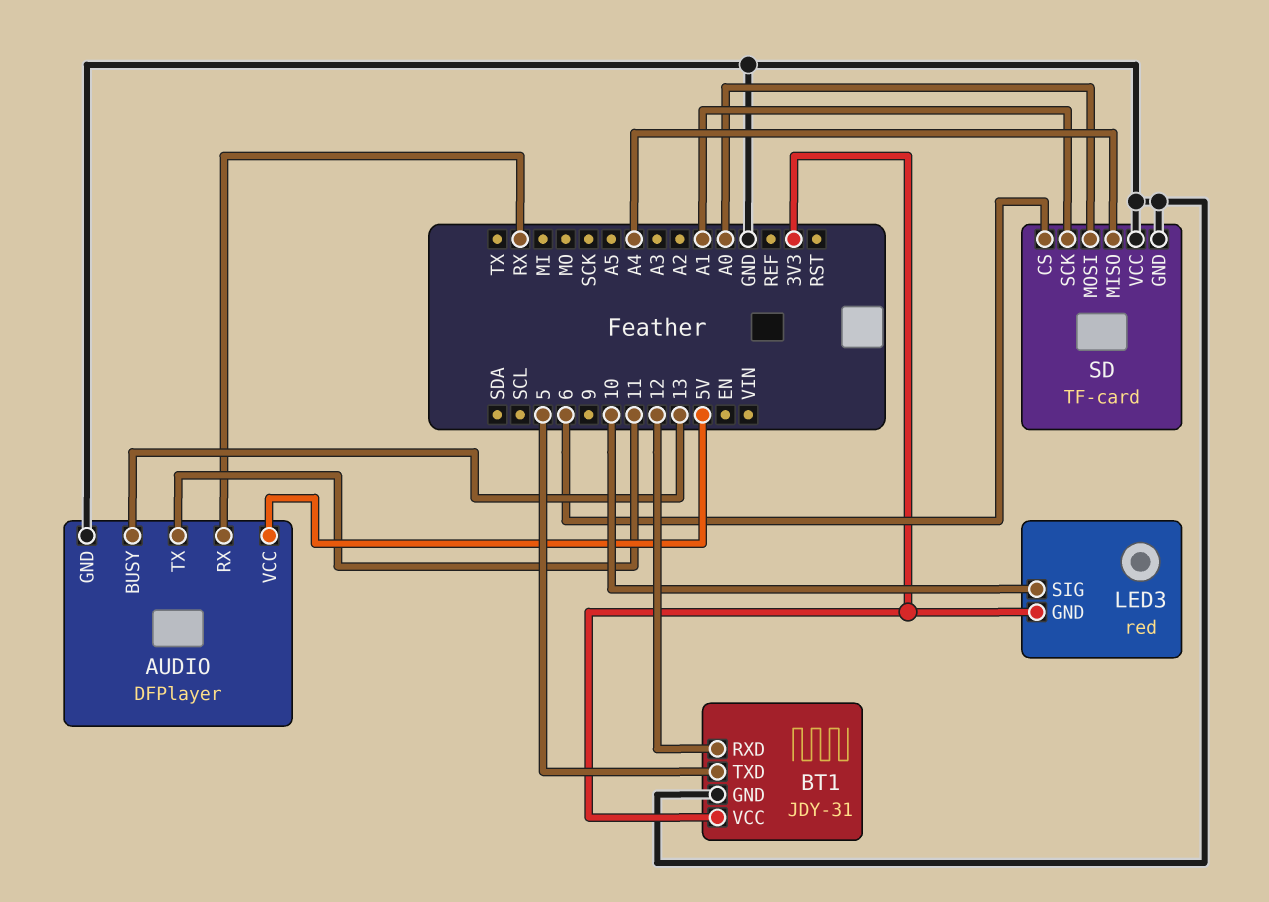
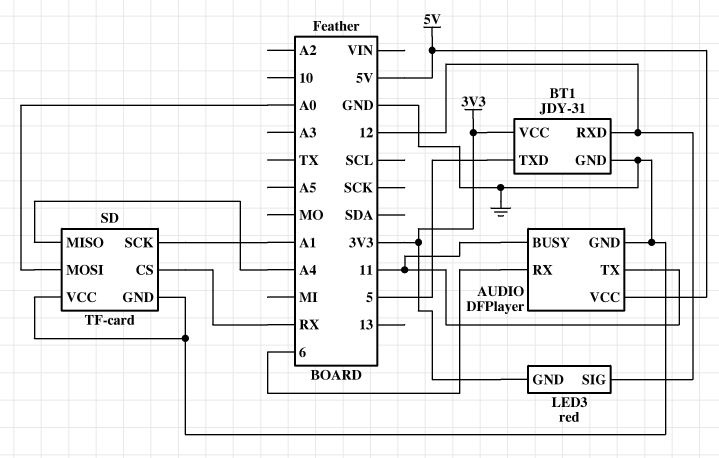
AUDIO pin BUSY: 13 -> 11
AUDIO pin RX: RX -> 6
LED3 pin SIG: 10 -> 12
SD pin CS: 6 -> RX

